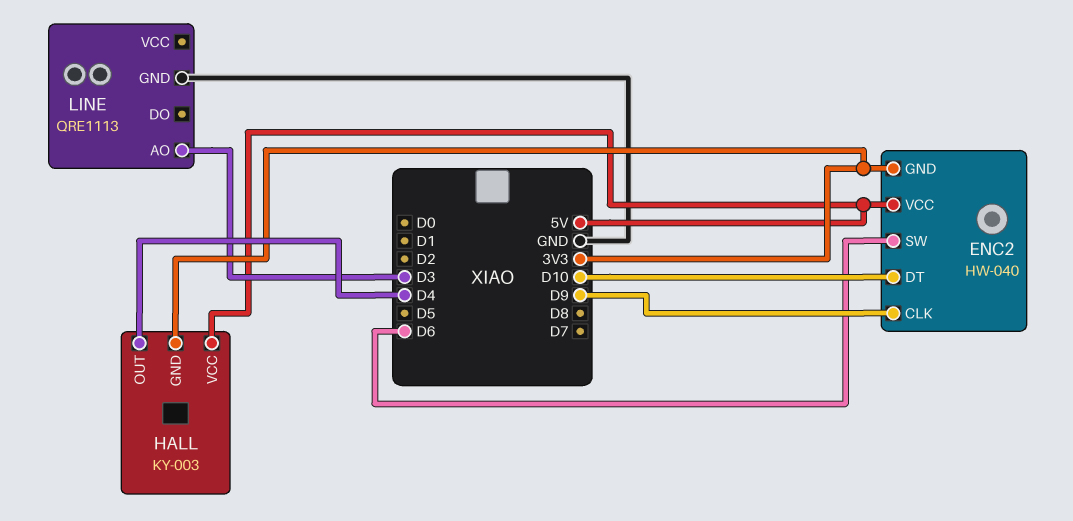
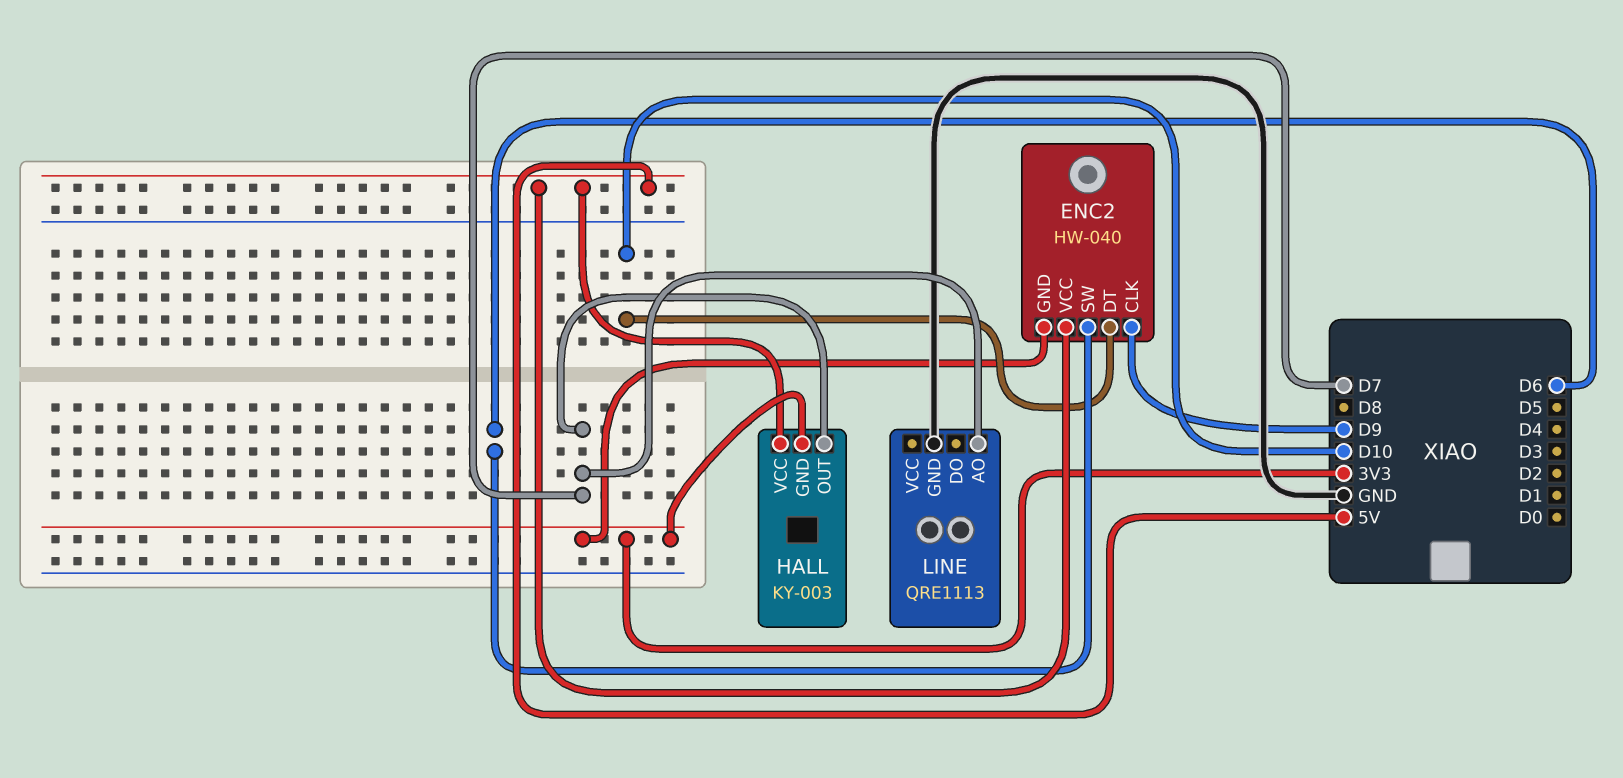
HALL pin OUT: D4 -> D7
LINE pin AO: D3 -> D7

